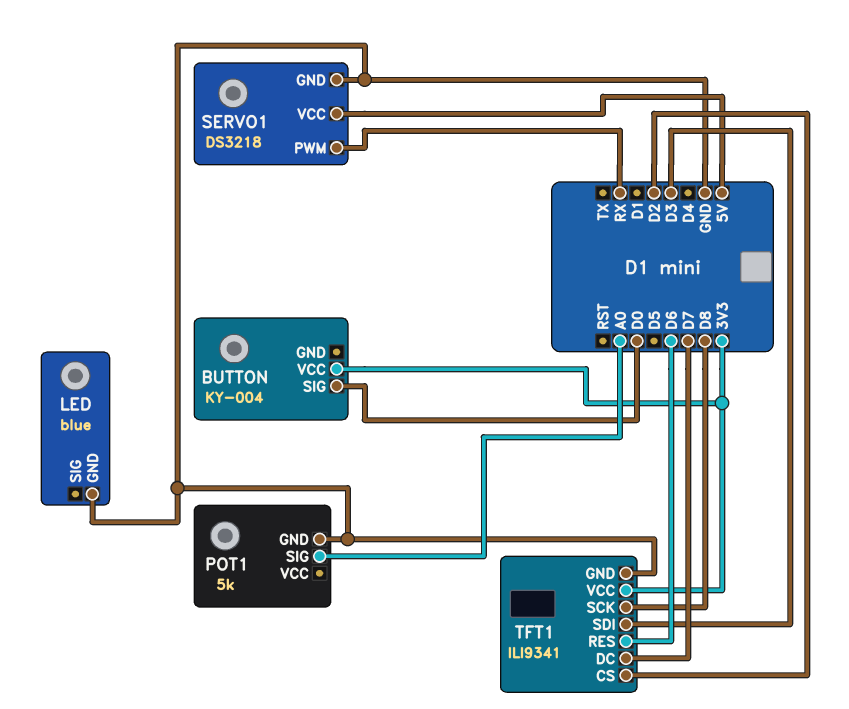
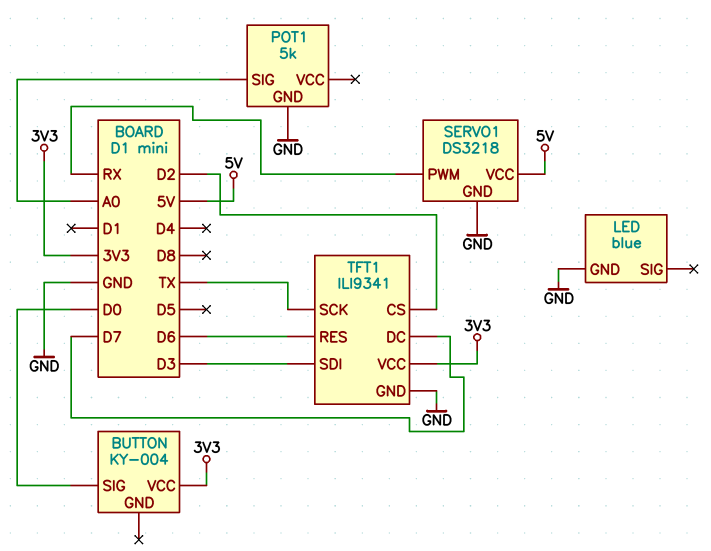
TFT1 pin SCK: D8 -> TX

